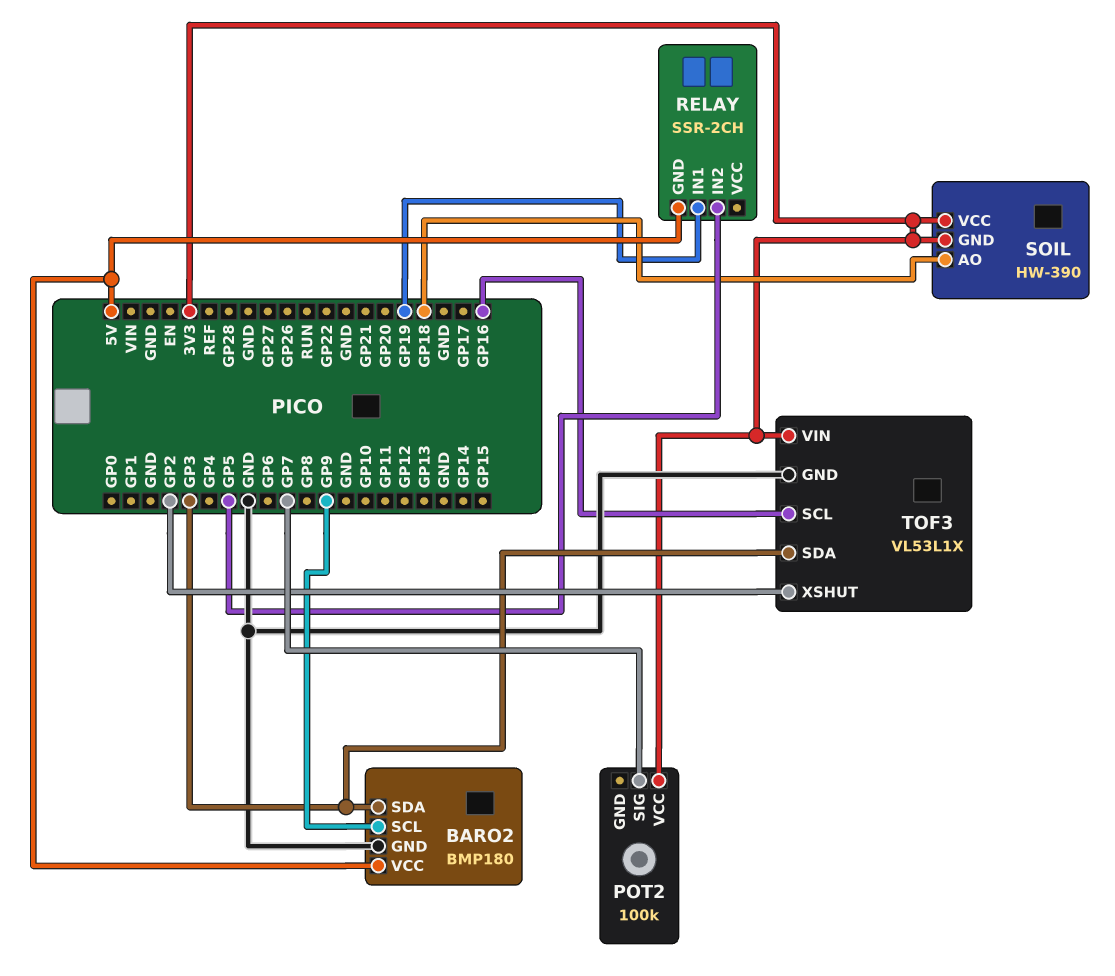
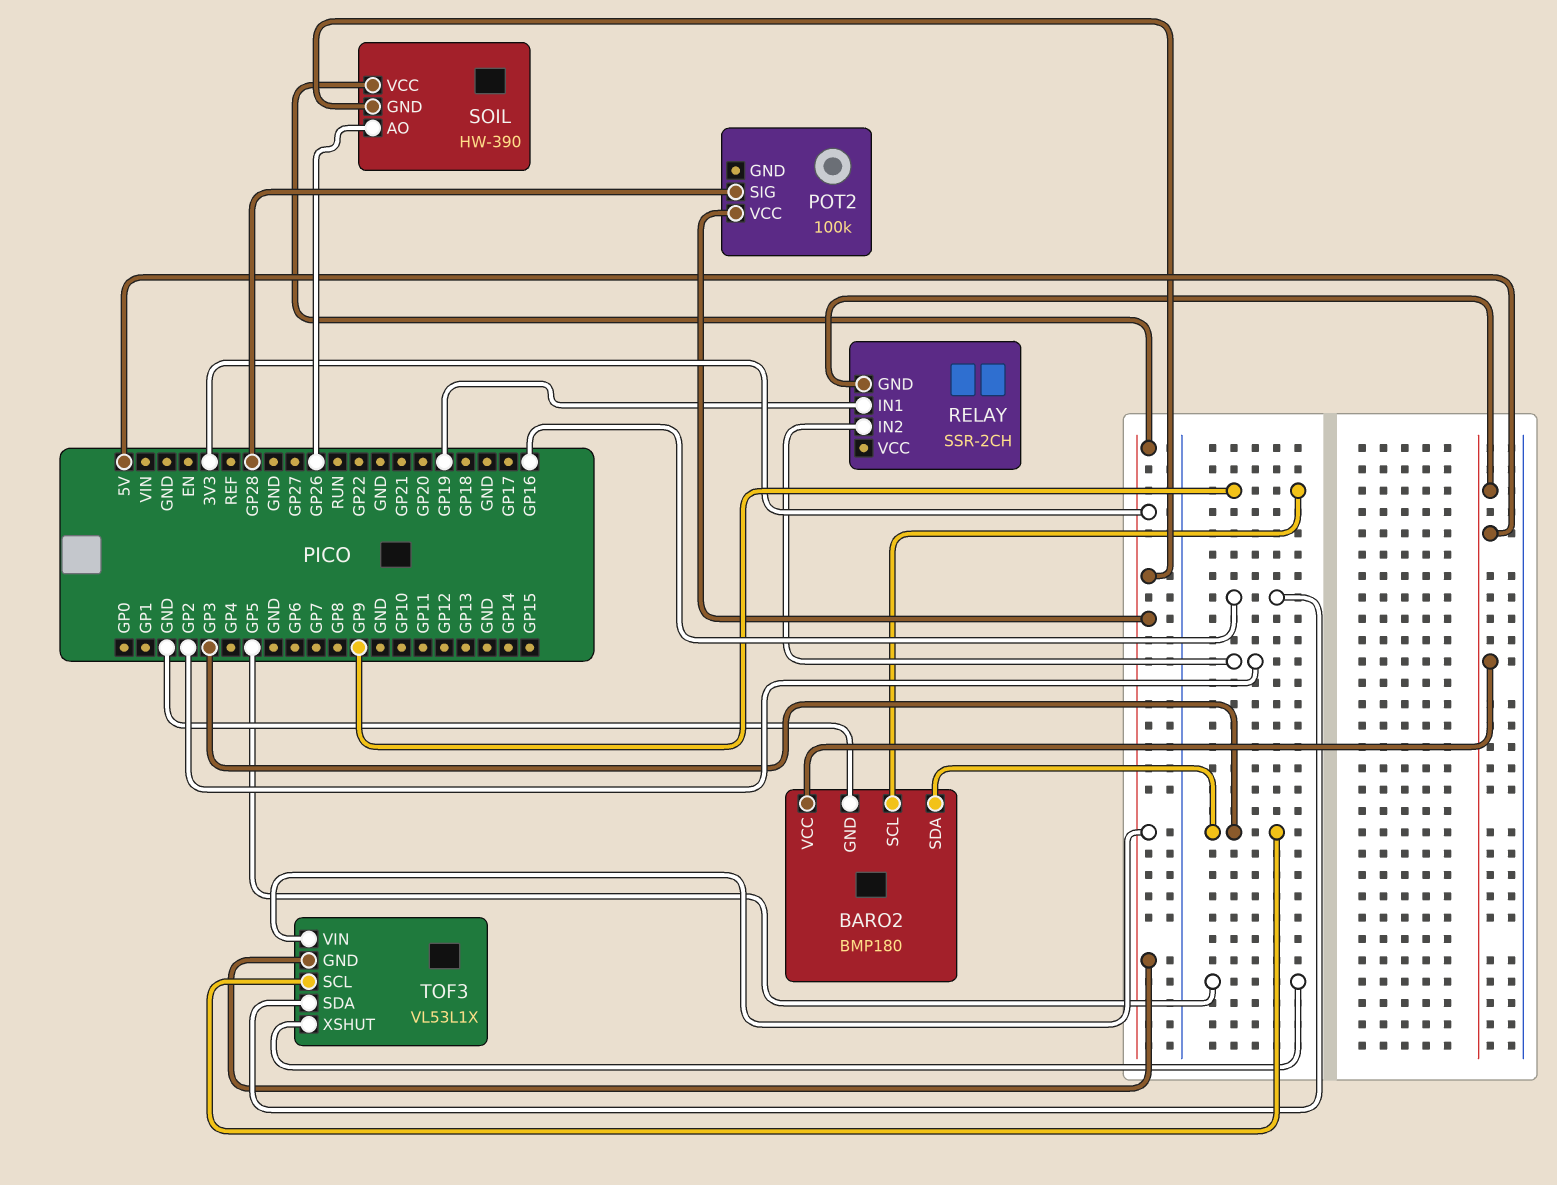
POT2 pin SIG: GP7 -> GP28
RELAY pin IN2: GP5 -> GP2
SOIL pin AO: GP18 -> GP26
TOF3 pin GND: GND -> 3V3
TOF3 pin SCL: GP16 -> GP3
TOF3 pin SDA: GP3 -> GP16
TOF3 pin XSHUT: GP2 -> GP5

